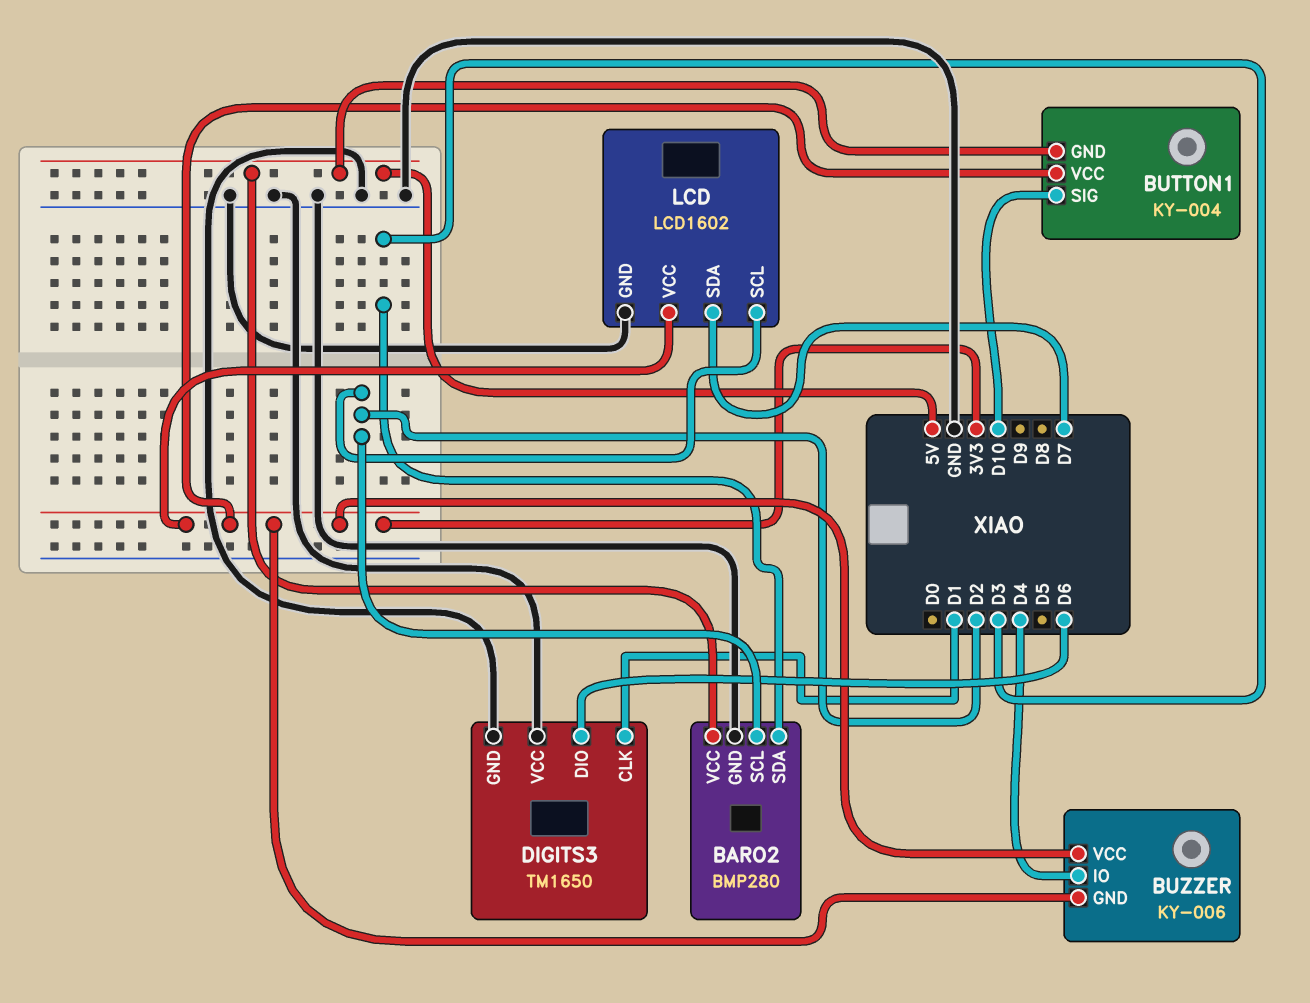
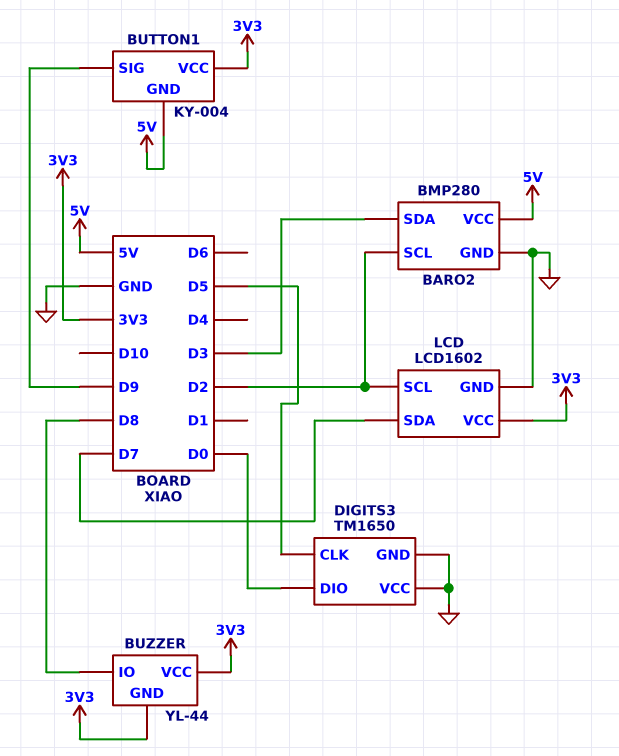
BUTTON1 pin SIG: D10 -> D9
BUZZER: KY-006 -> YL-44
BUZZER pin IO: D4 -> D8
DIGITS3 pin CLK: D1 -> D5
DIGITS3 pin DIO: D6 -> D0

